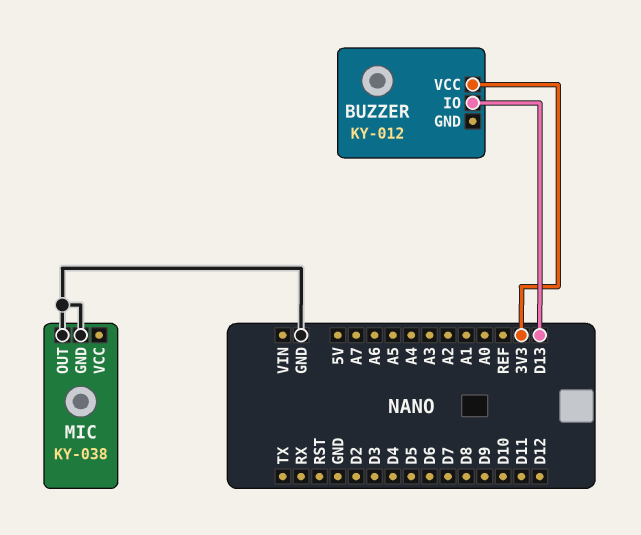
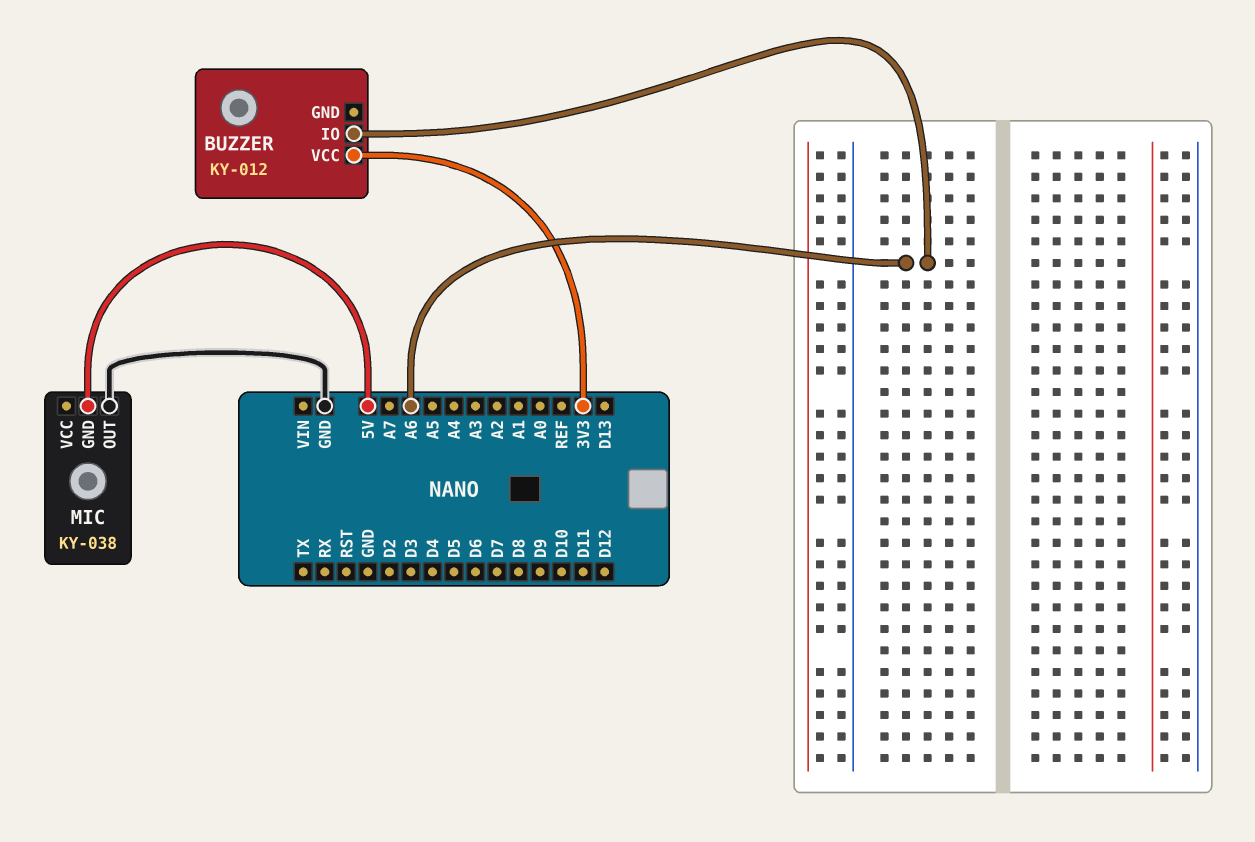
BUZZER pin IO: D13 -> A6
MIC pin GND: GND -> 5V

